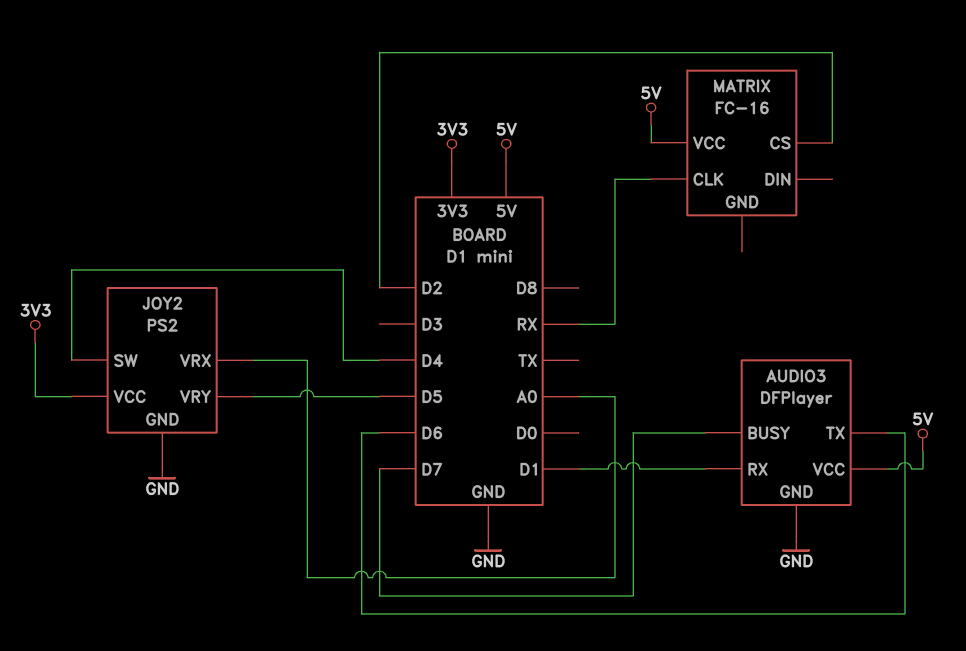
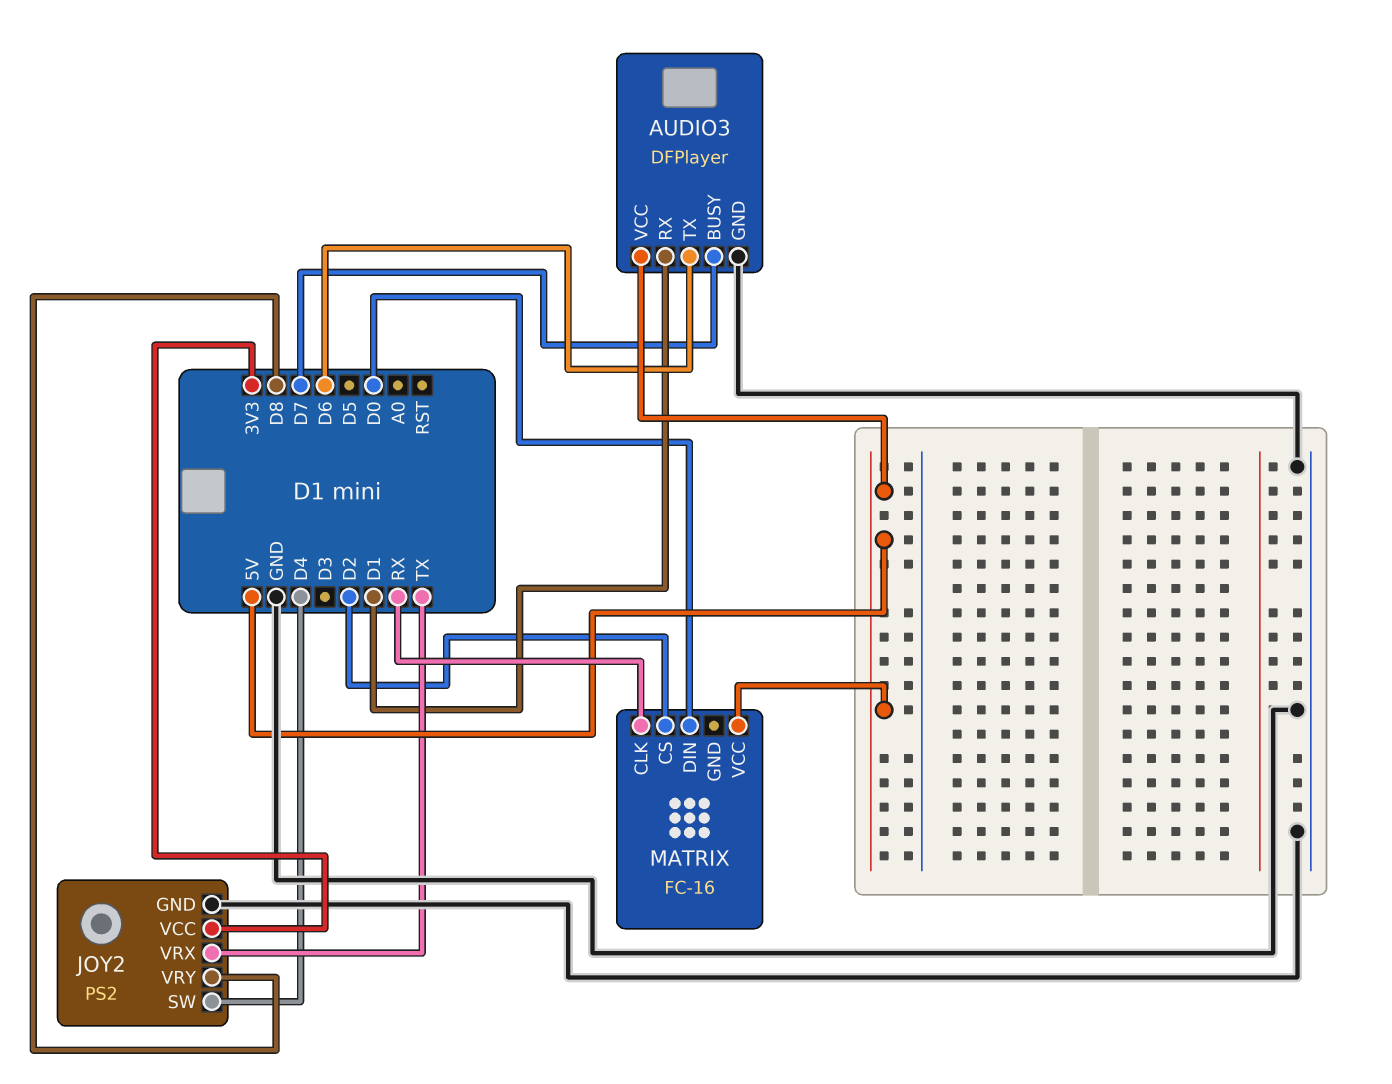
JOY2 pin VRX: A0 -> TX
JOY2 pin VRY: D5 -> D8
MATRIX pin DIN: none -> D0

